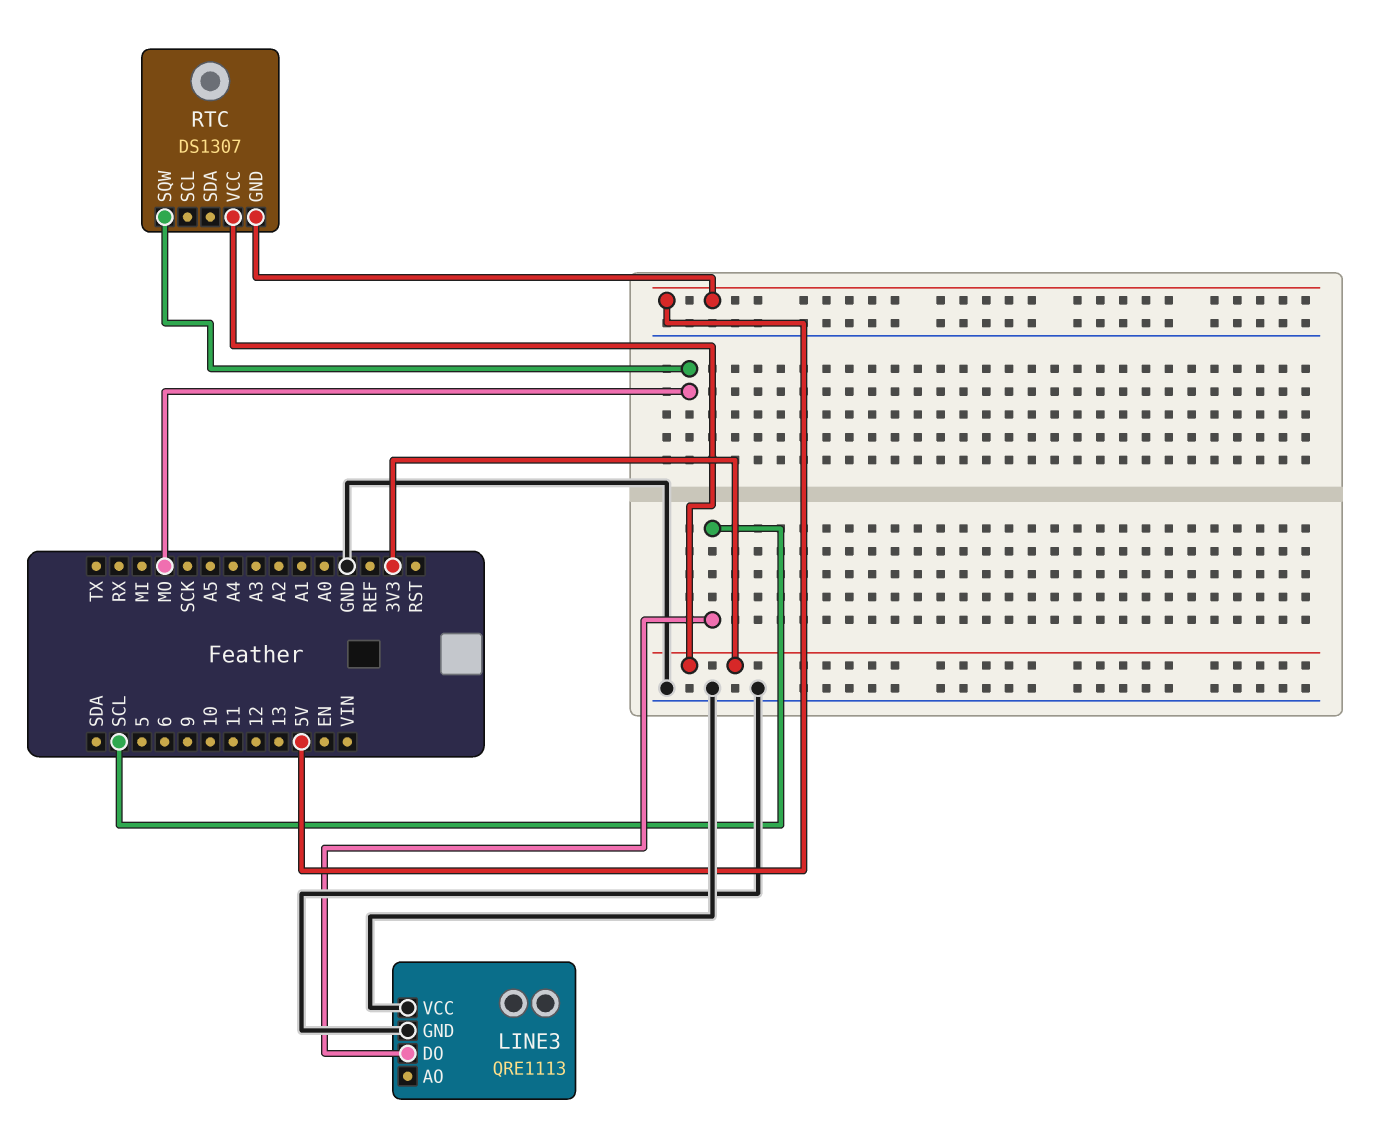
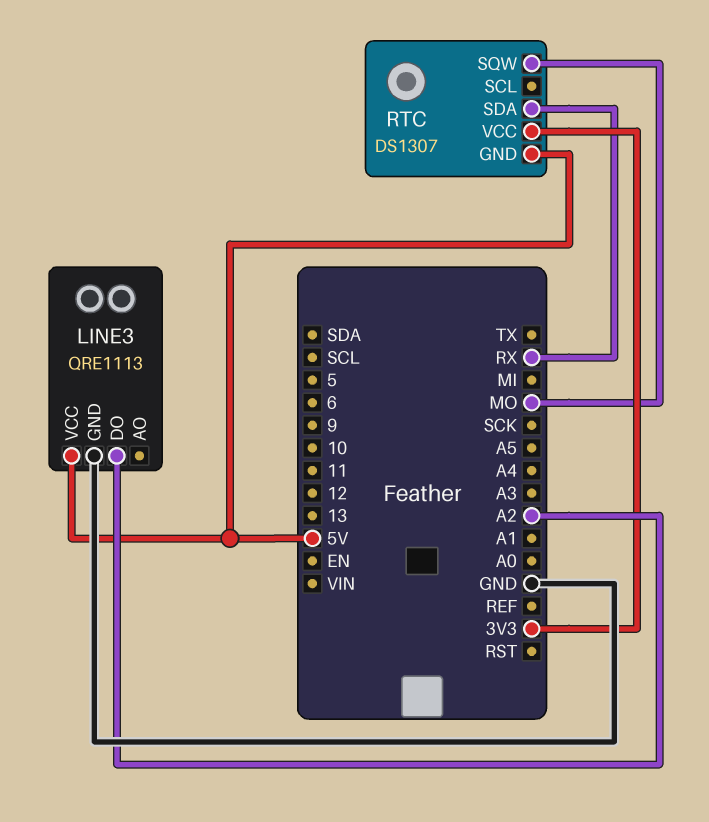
LINE3 pin DO: SCL -> A2
LINE3 pin VCC: GND -> 5V
RTC pin SDA: none -> RX

